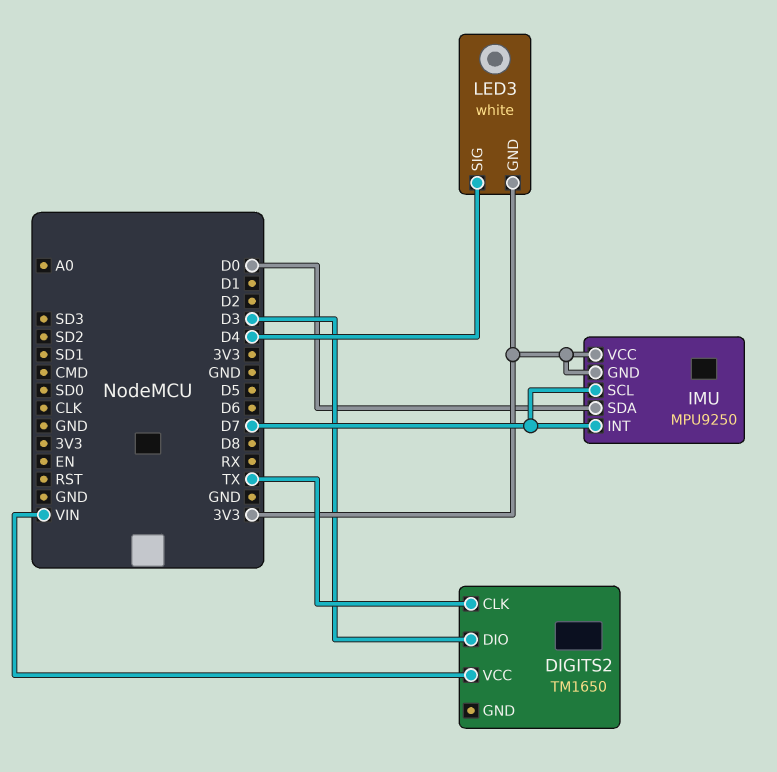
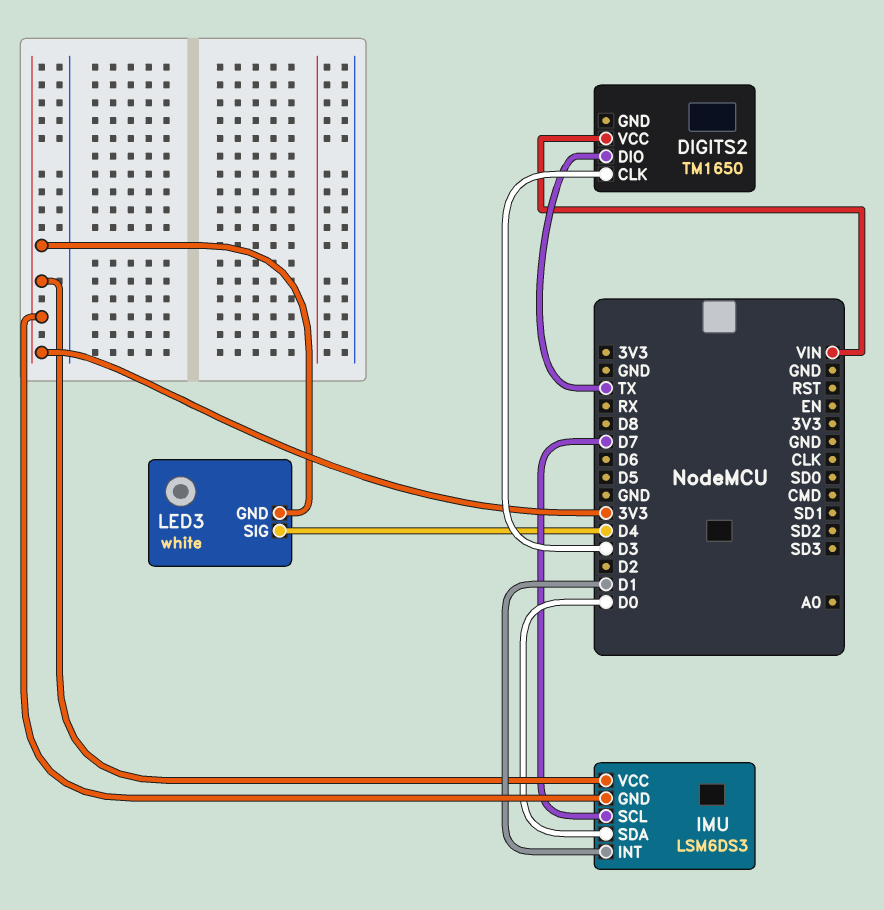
DIGITS2 pin CLK: TX -> D3
DIGITS2 pin DIO: D3 -> TX
IMU: MPU9250 -> LSM6DS3
IMU pin INT: D7 -> D1

